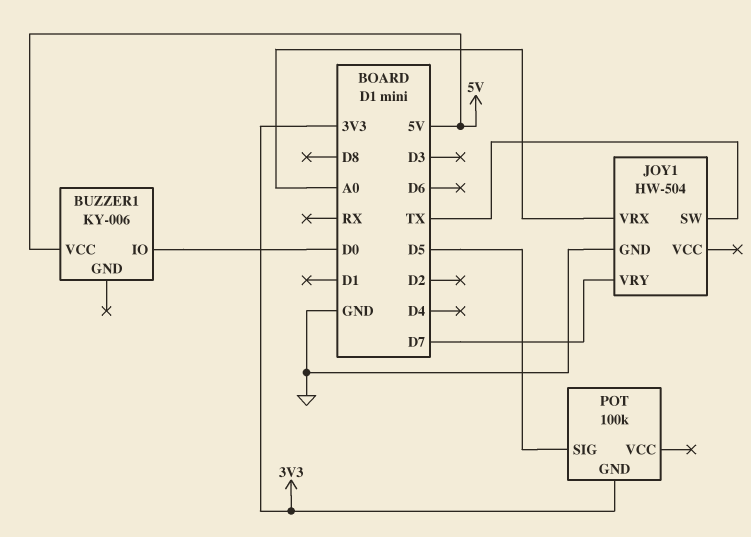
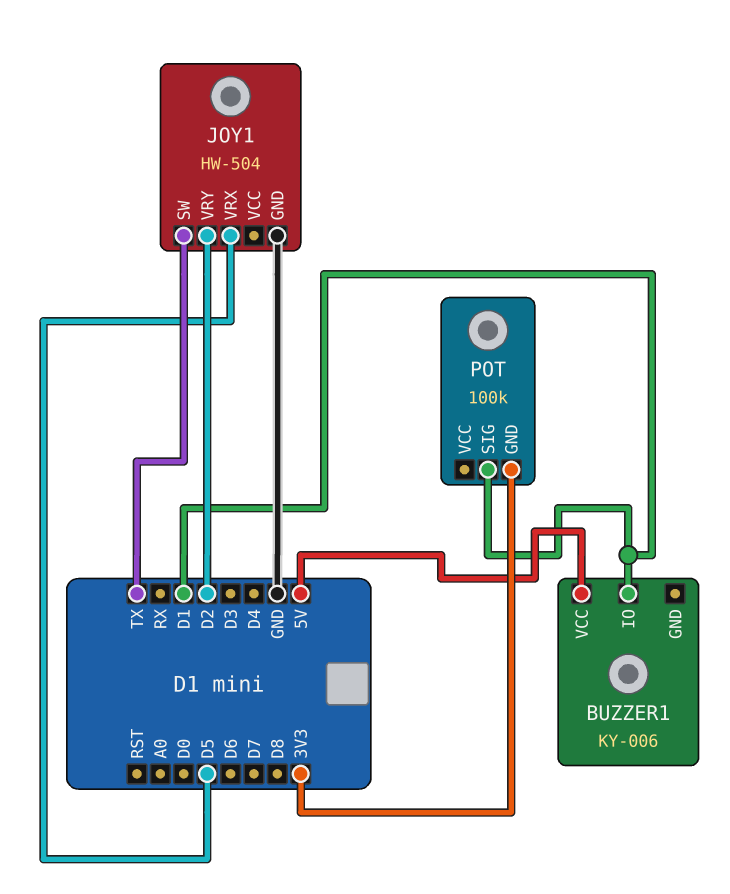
BUZZER1 pin IO: D0 -> D1
JOY1 pin VRX: A0 -> D5
JOY1 pin VRY: D7 -> D2
POT pin SIG: D5 -> D1

